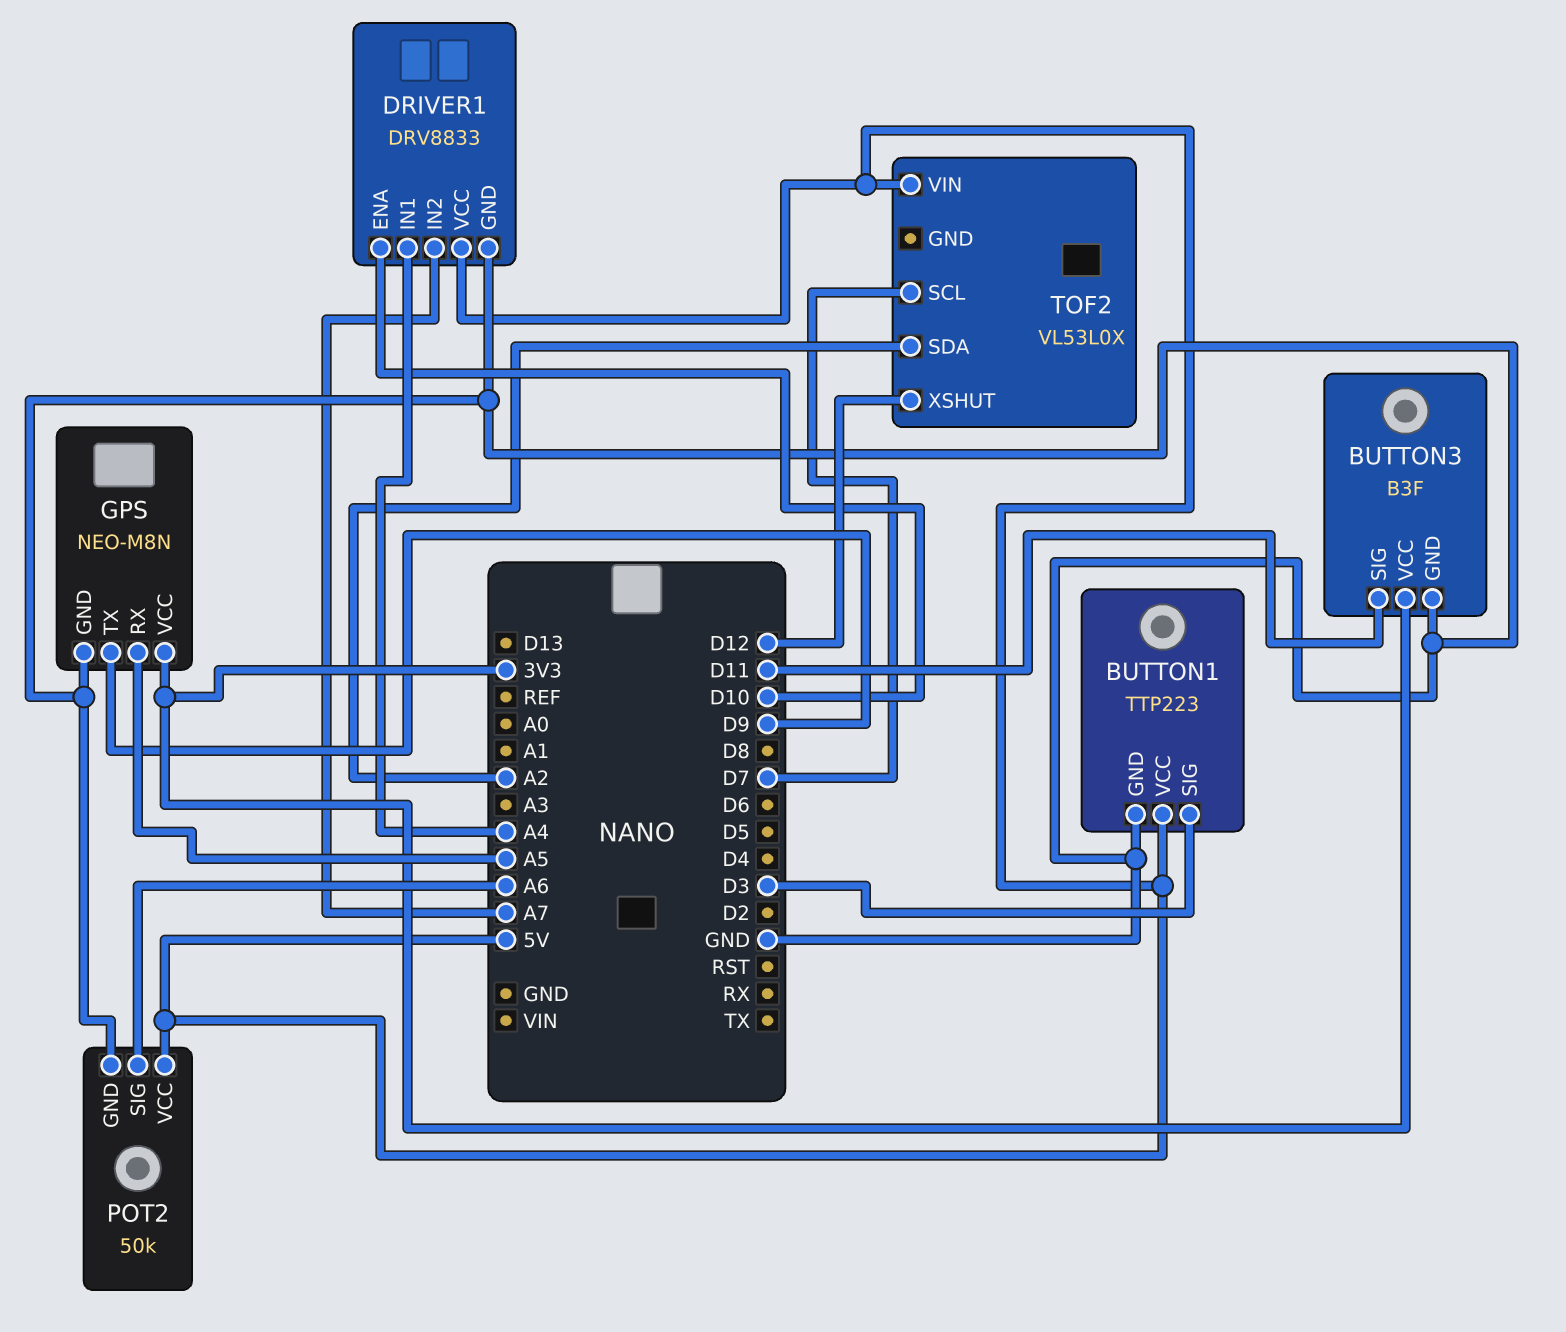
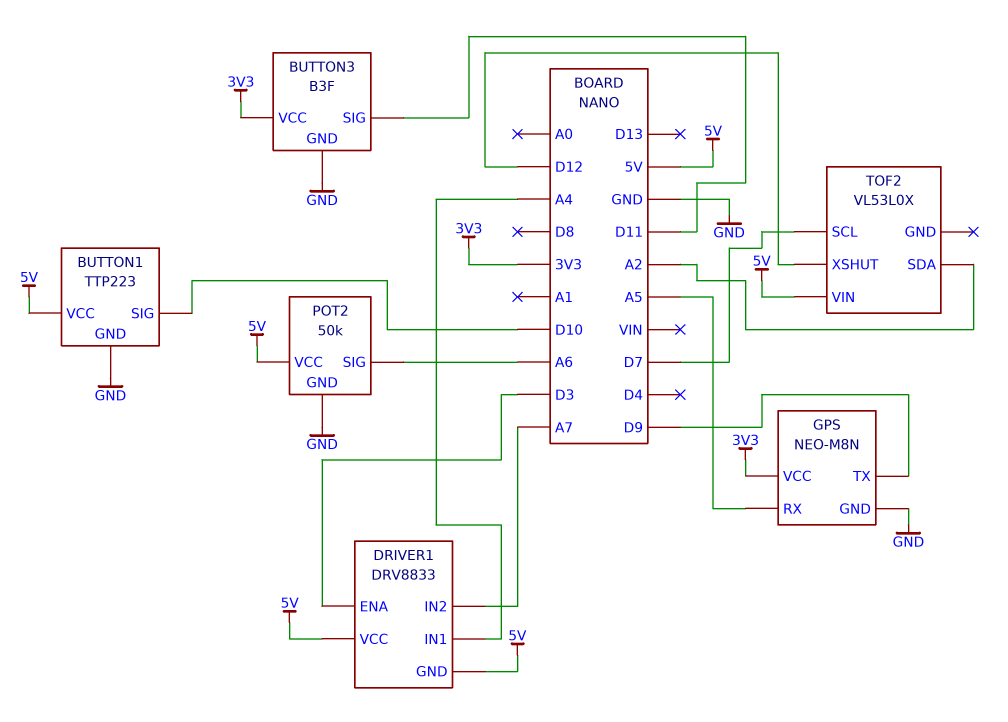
BUTTON1 pin SIG: D3 -> D10
DRIVER1 pin ENA: D10 -> D3
DRIVER1 pin GND: GND -> 5V

